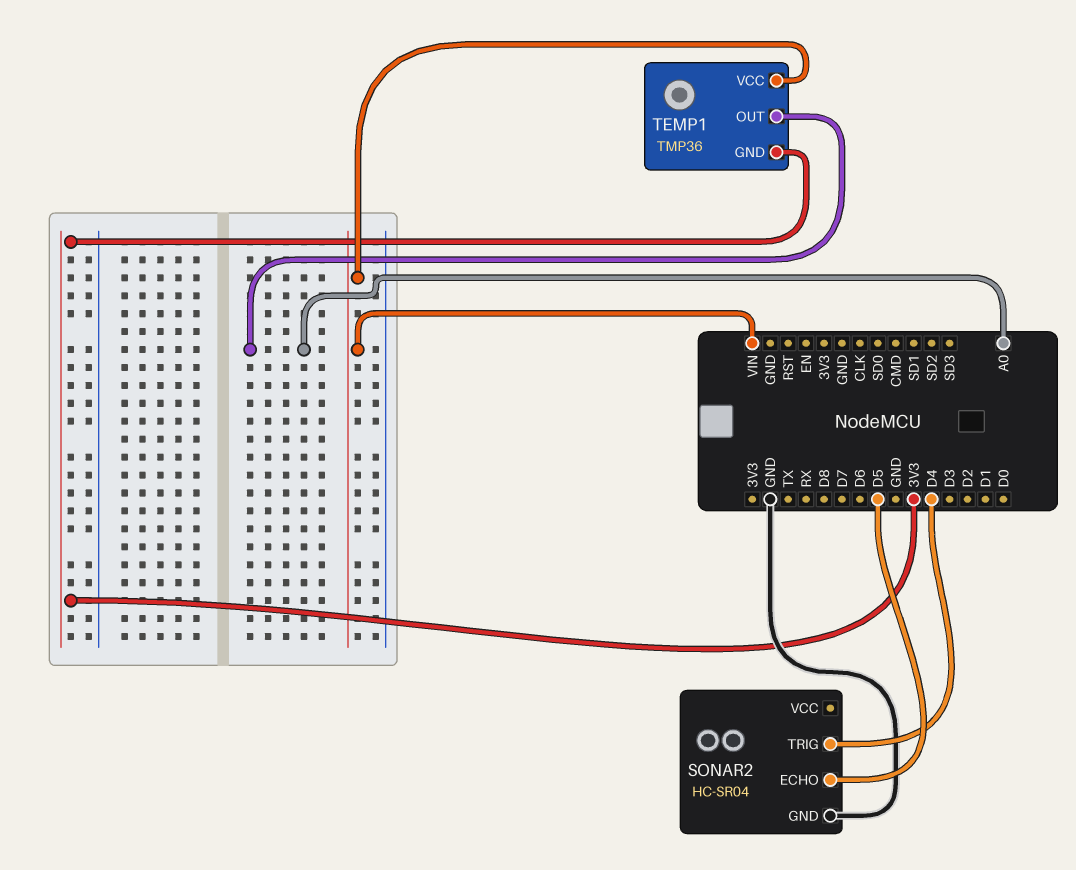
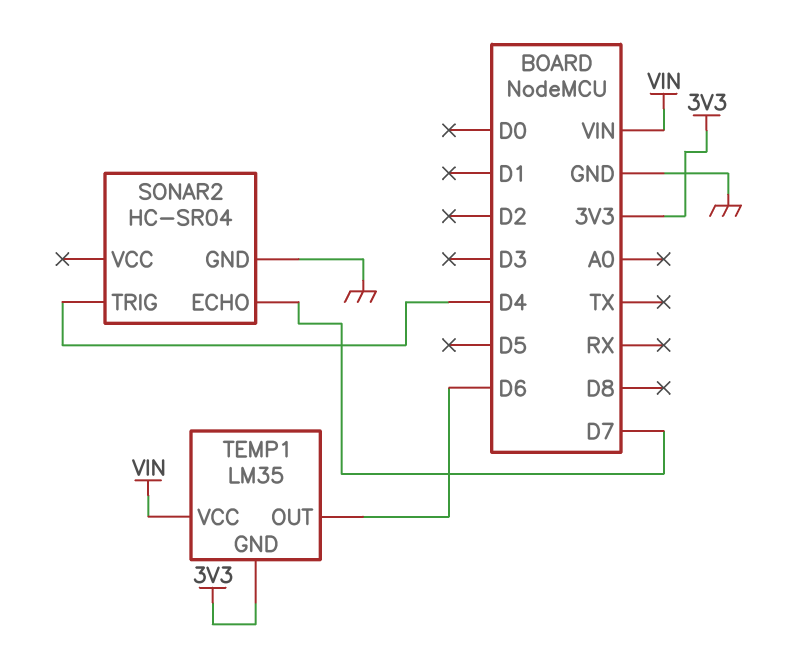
SONAR2 pin ECHO: D5 -> D7
TEMP1: TMP36 -> LM35
TEMP1 pin OUT: A0 -> D6

